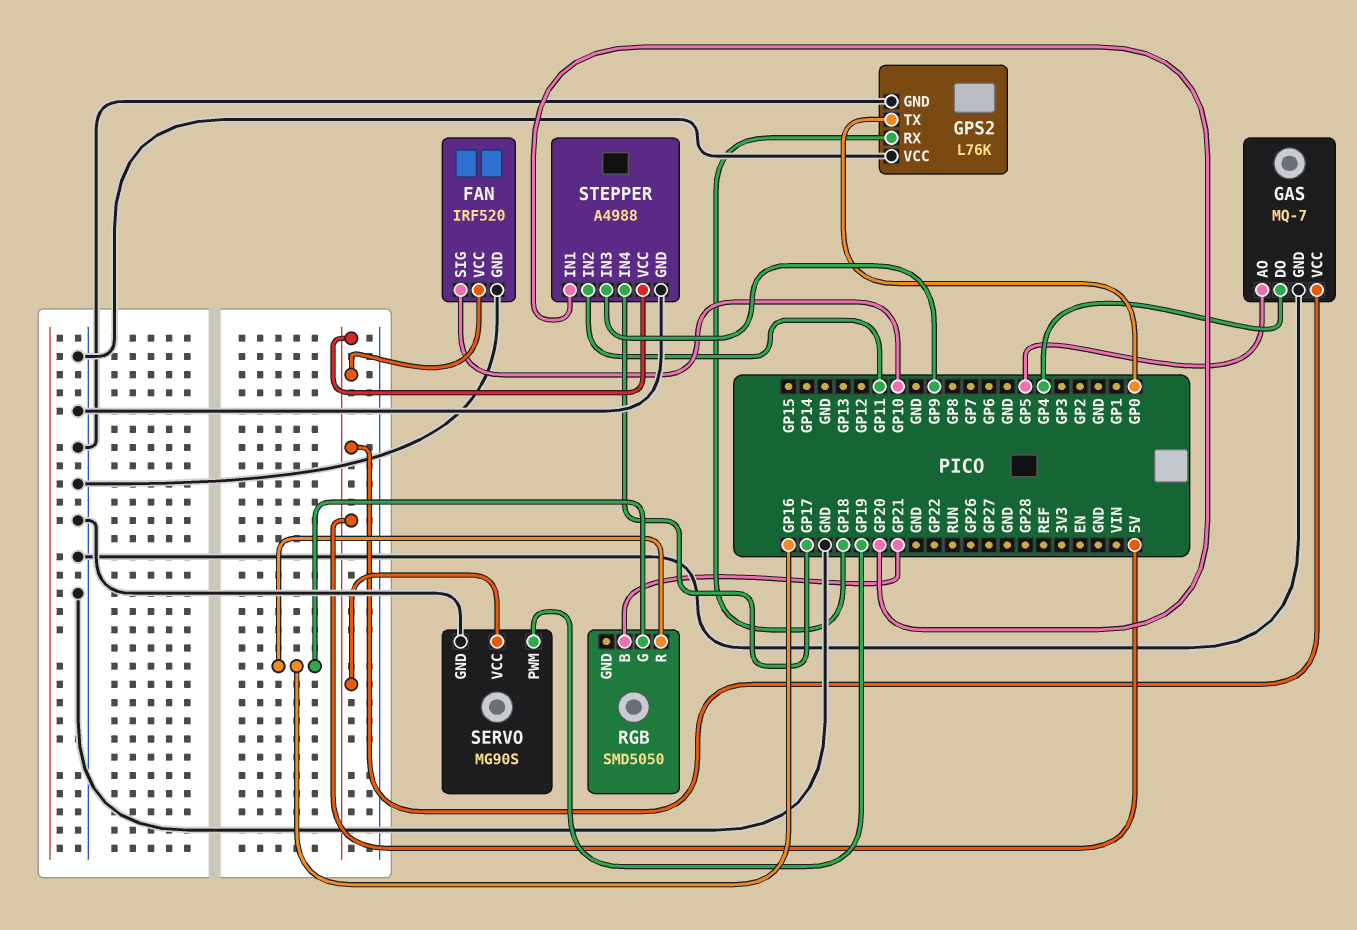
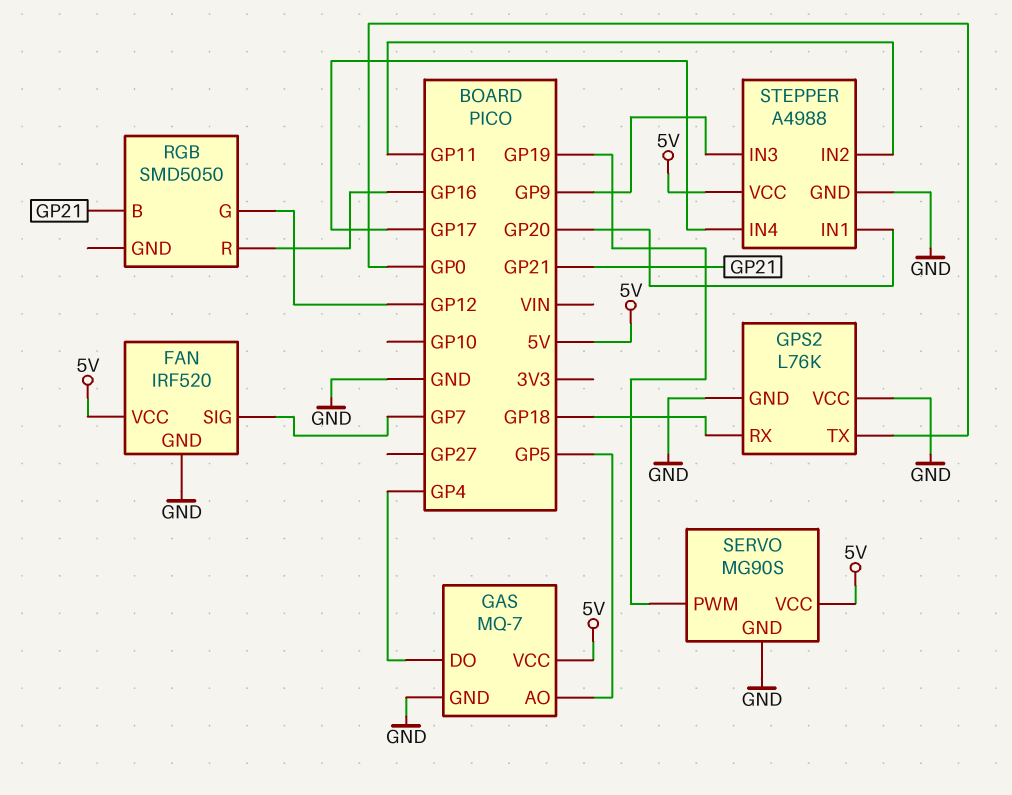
FAN pin SIG: GP10 -> GP7
RGB pin G: GP16 -> GP12

